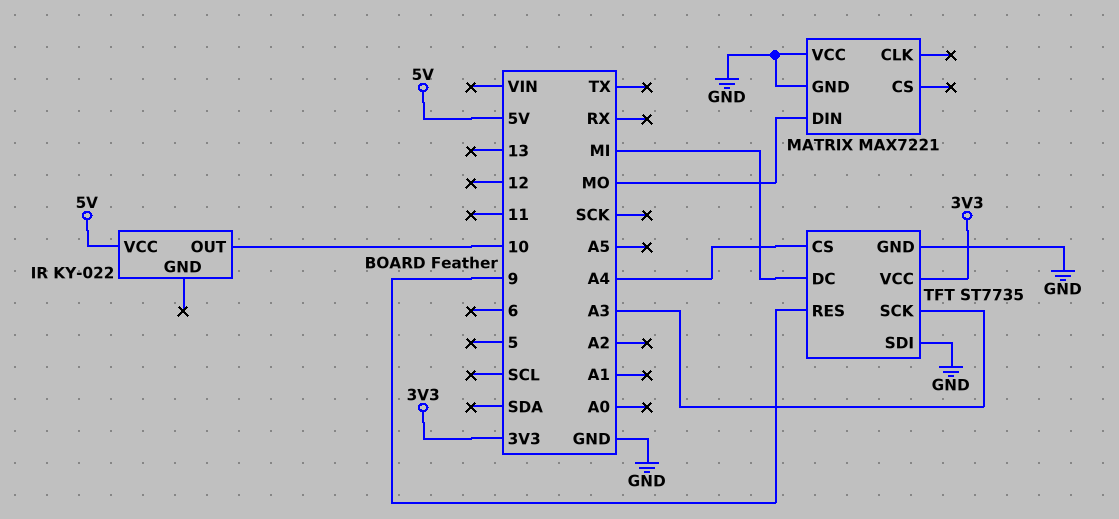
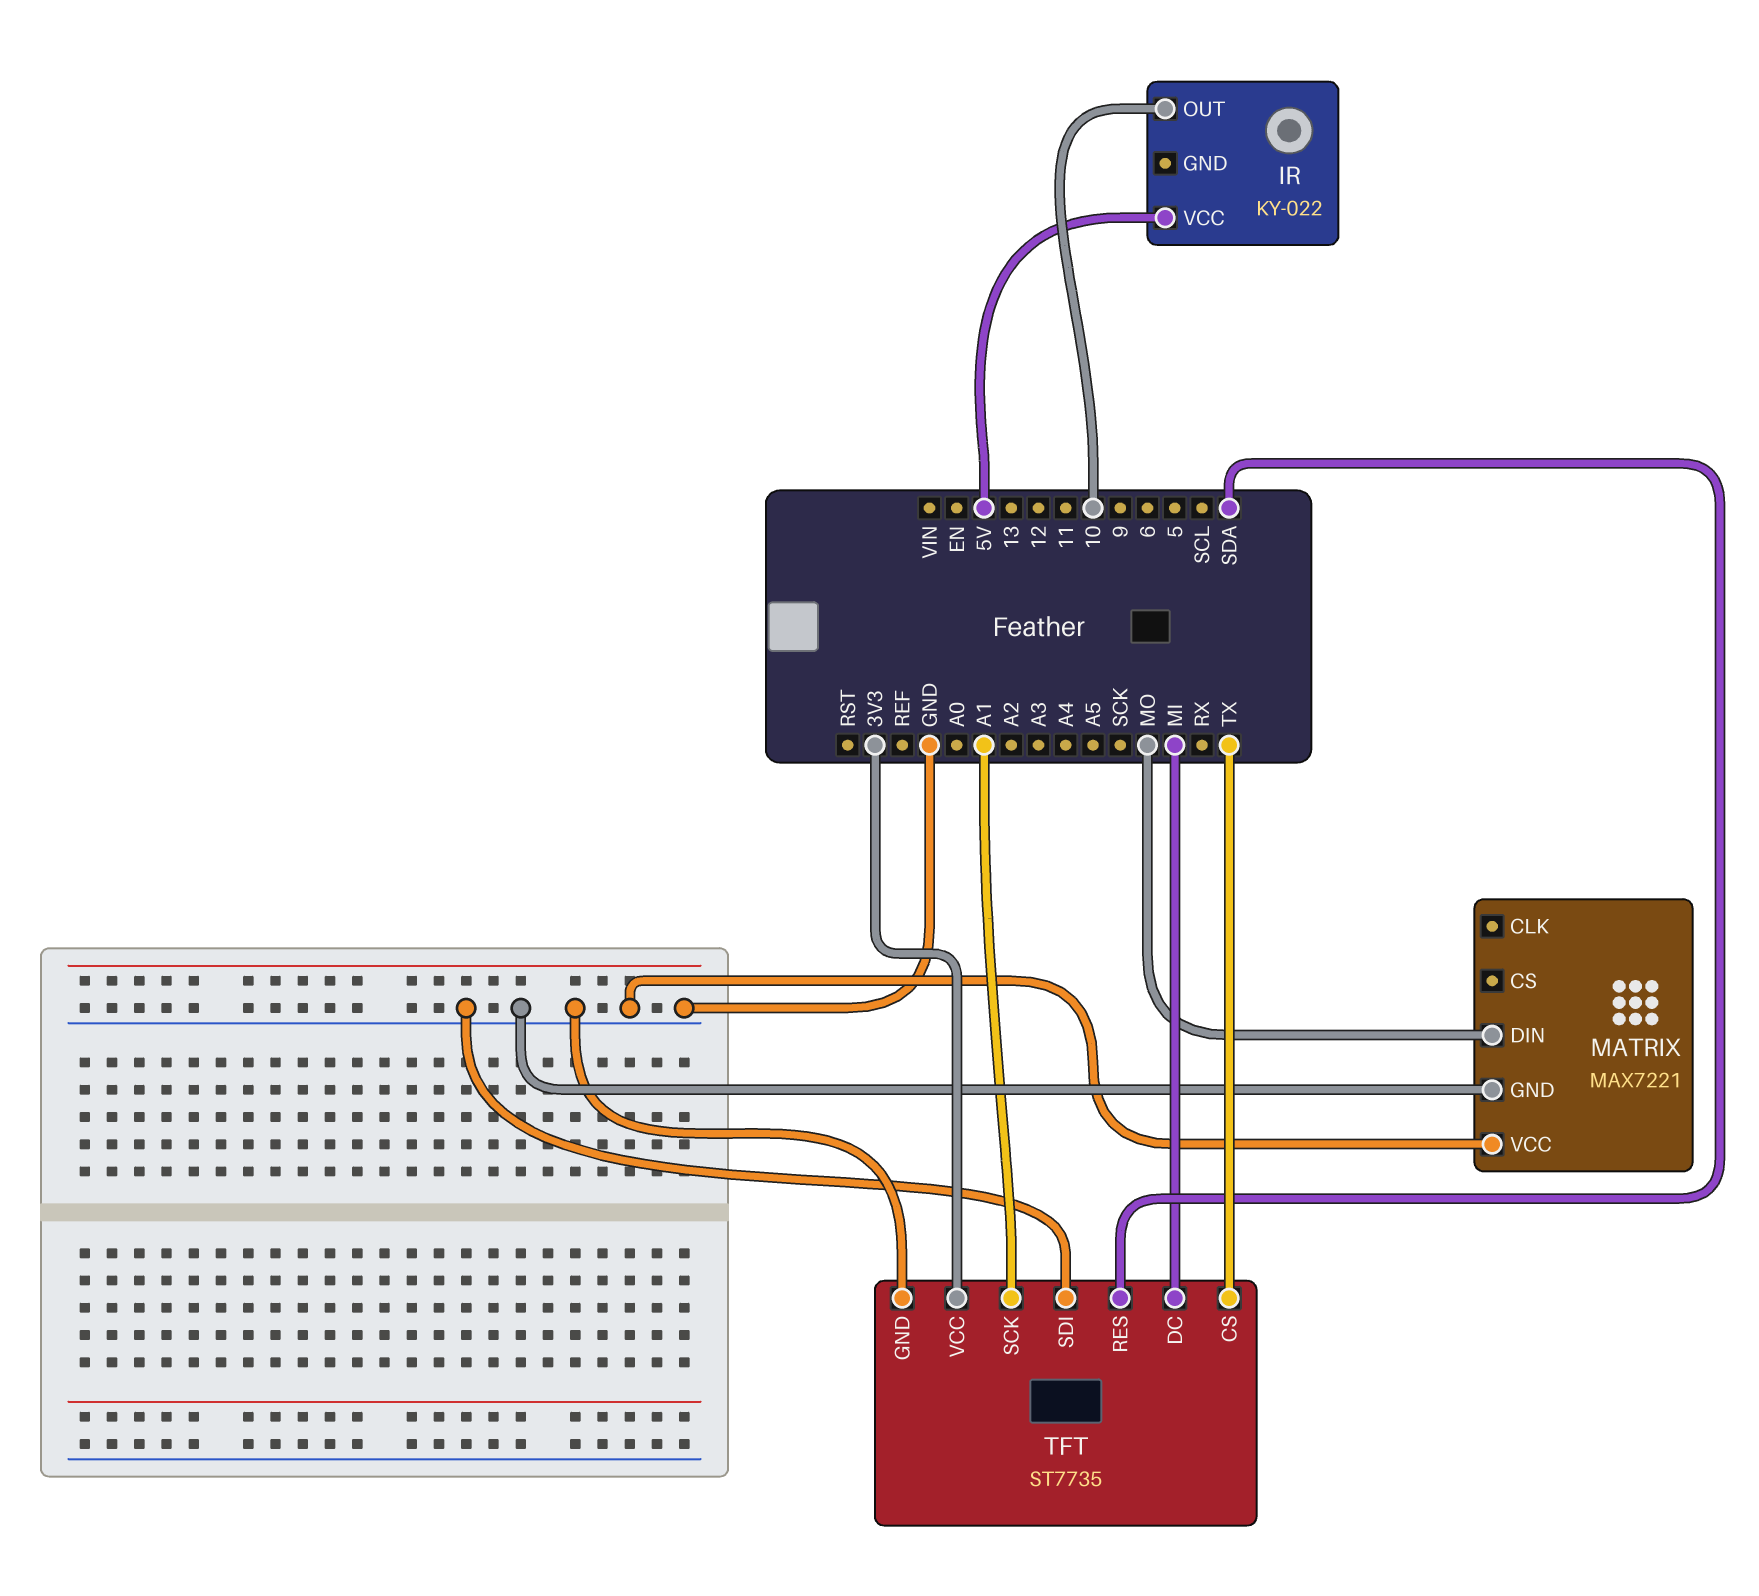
TFT pin CS: A4 -> TX
TFT pin RES: 9 -> SDA
TFT pin SCK: A3 -> A1

